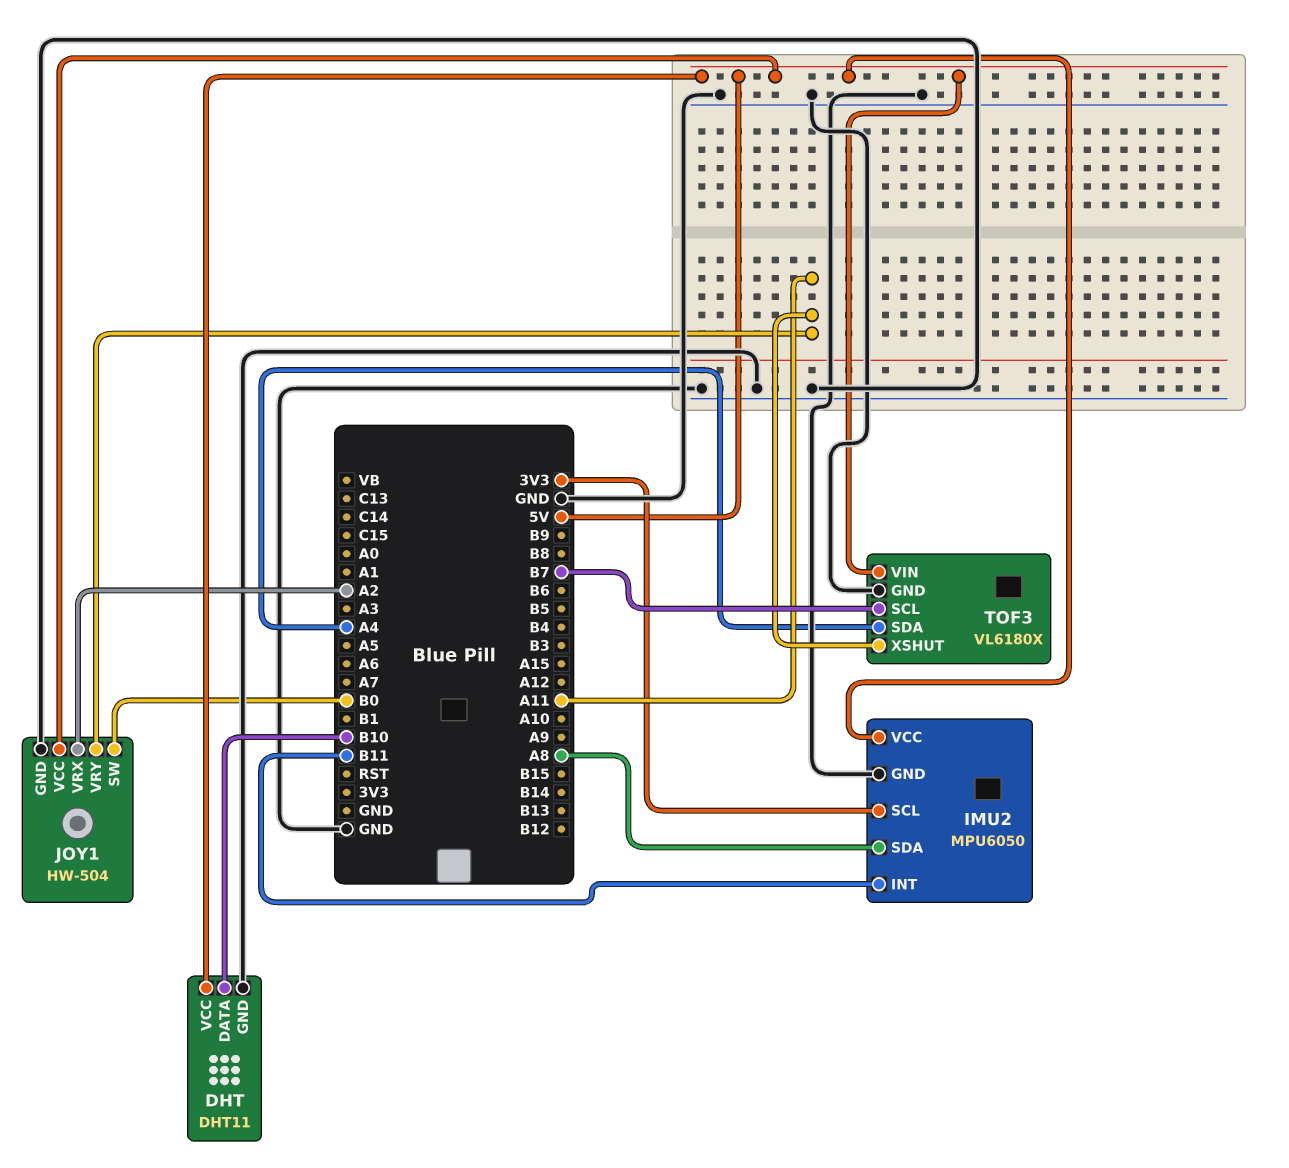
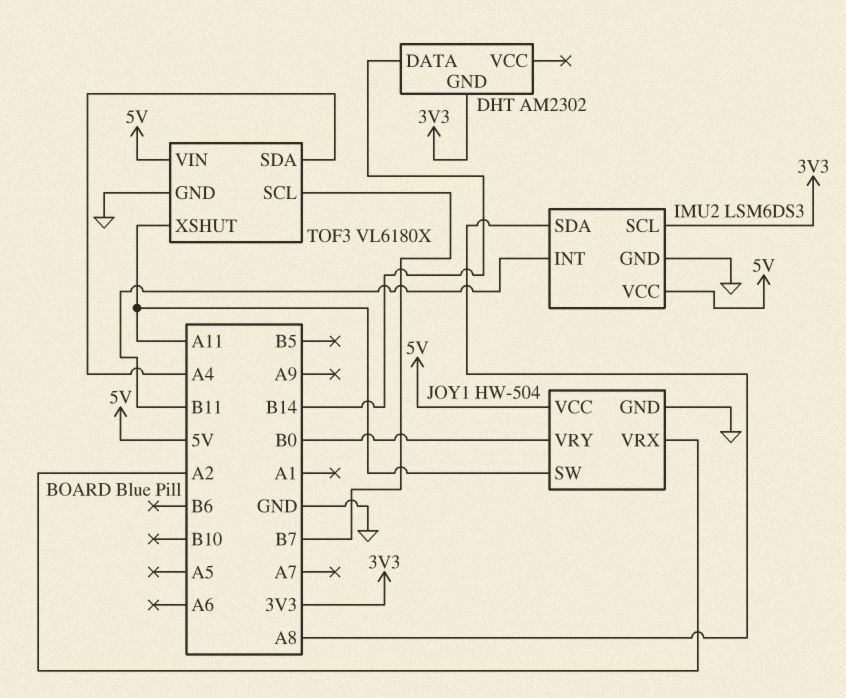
DHT: DHT11 -> AM2302
DHT pin DATA: B10 -> B14
DHT pin GND: GND -> 3V3
DHT pin VCC: 5V -> none
IMU2: MPU6050 -> LSM6DS3
JOY1 pin SW: B0 -> A11
JOY1 pin VRY: A11 -> B0

